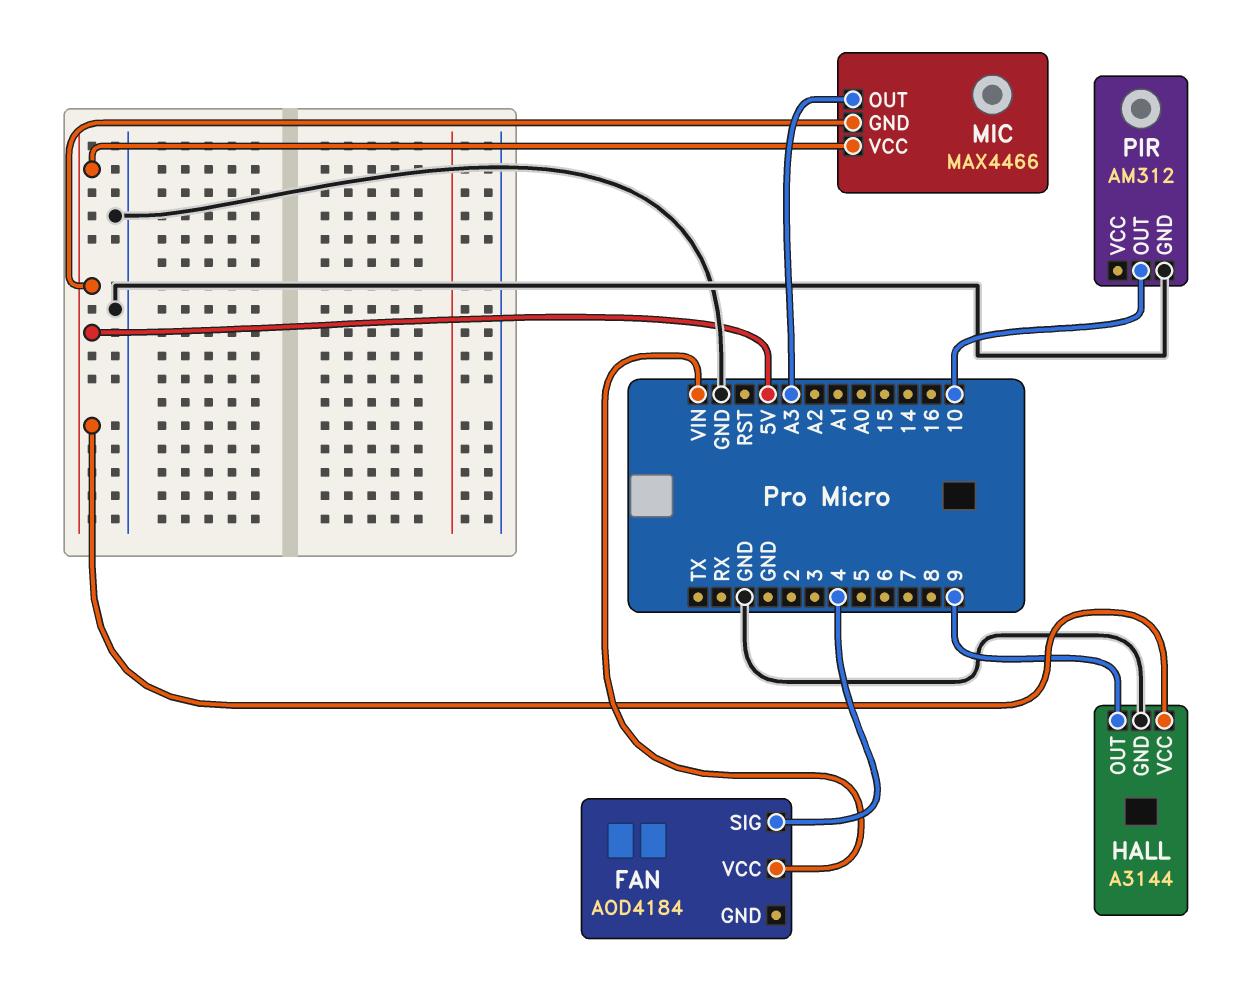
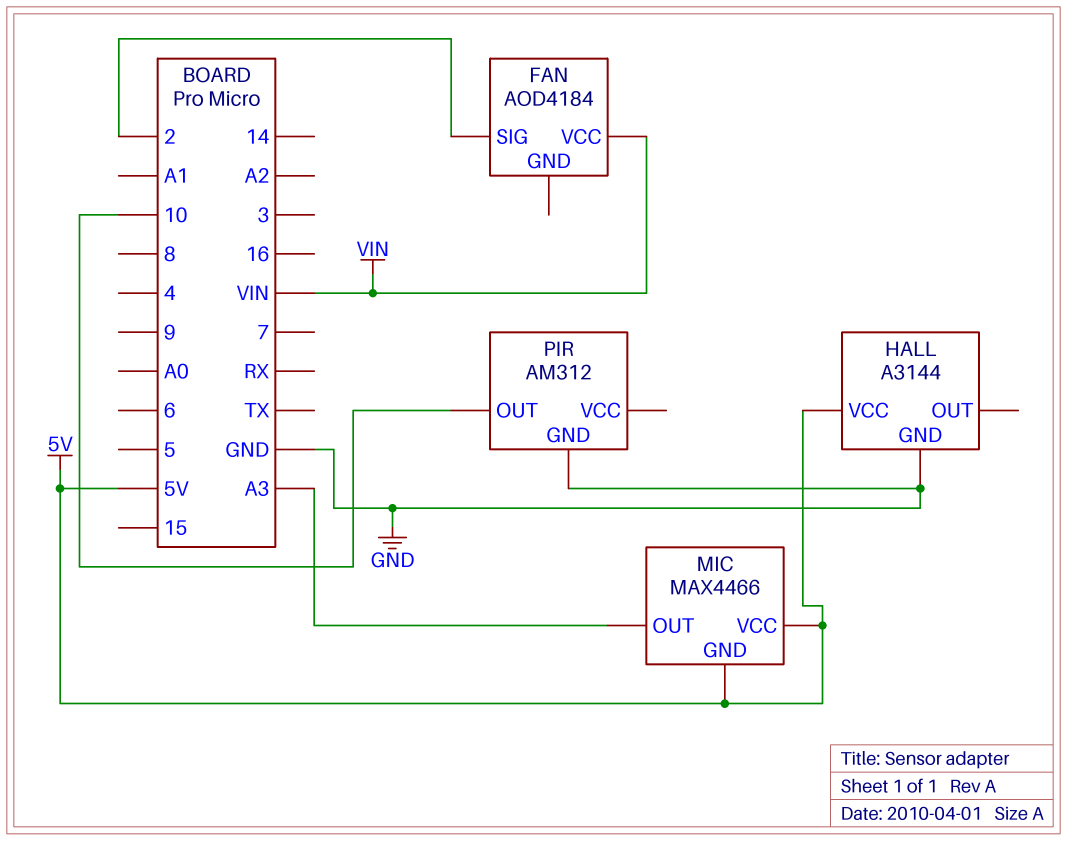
FAN pin SIG: 4 -> 2
HALL pin OUT: 9 -> none

